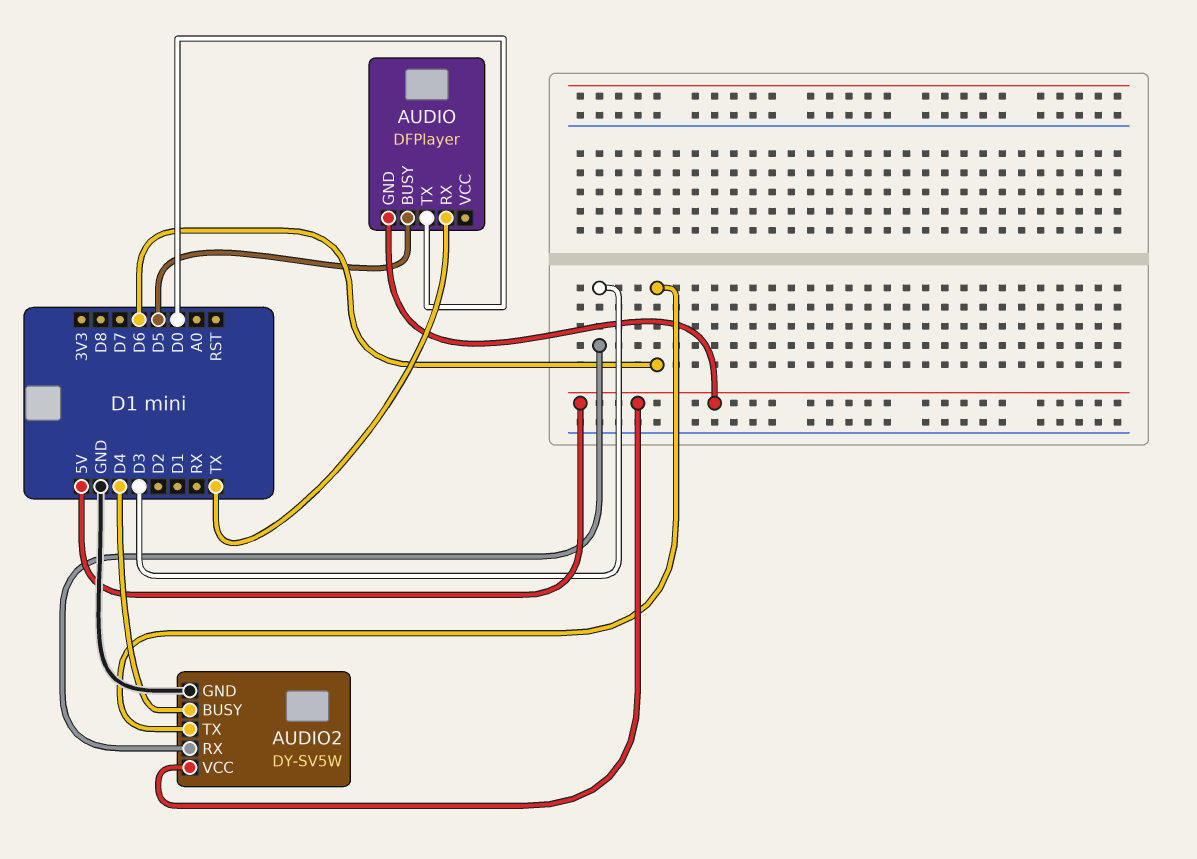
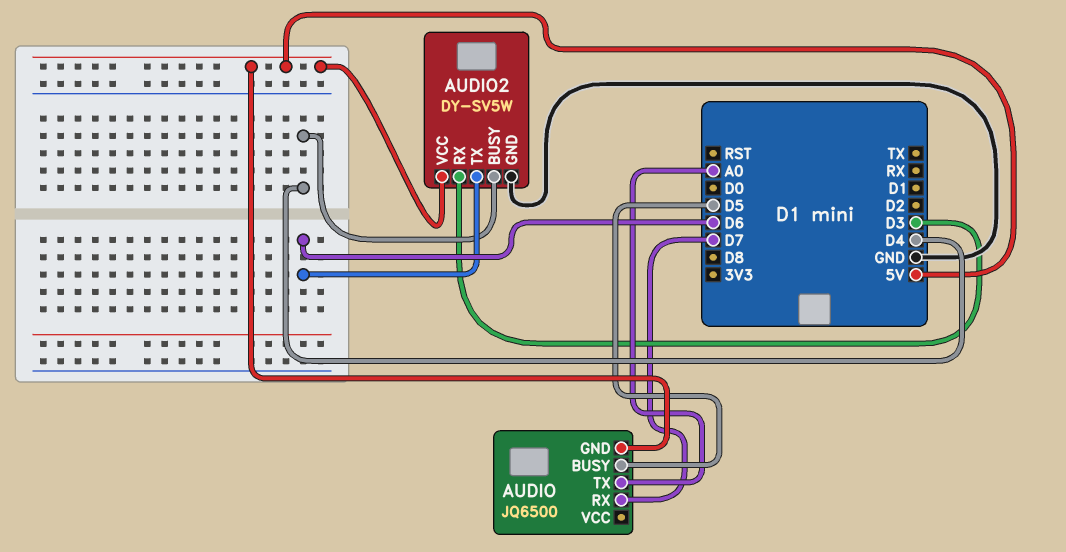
AUDIO: DFPlayer -> JQ6500
AUDIO pin RX: TX -> D7
AUDIO pin TX: D0 -> A0

